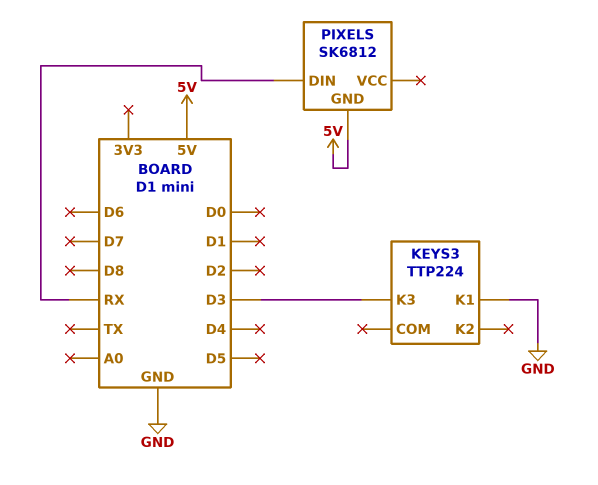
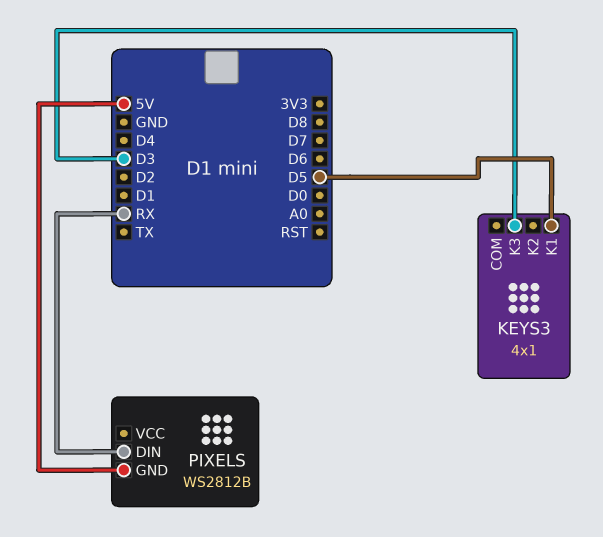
KEYS3: TTP224 -> 4x1
KEYS3 pin K1: GND -> D5
PIXELS: SK6812 -> WS2812B

